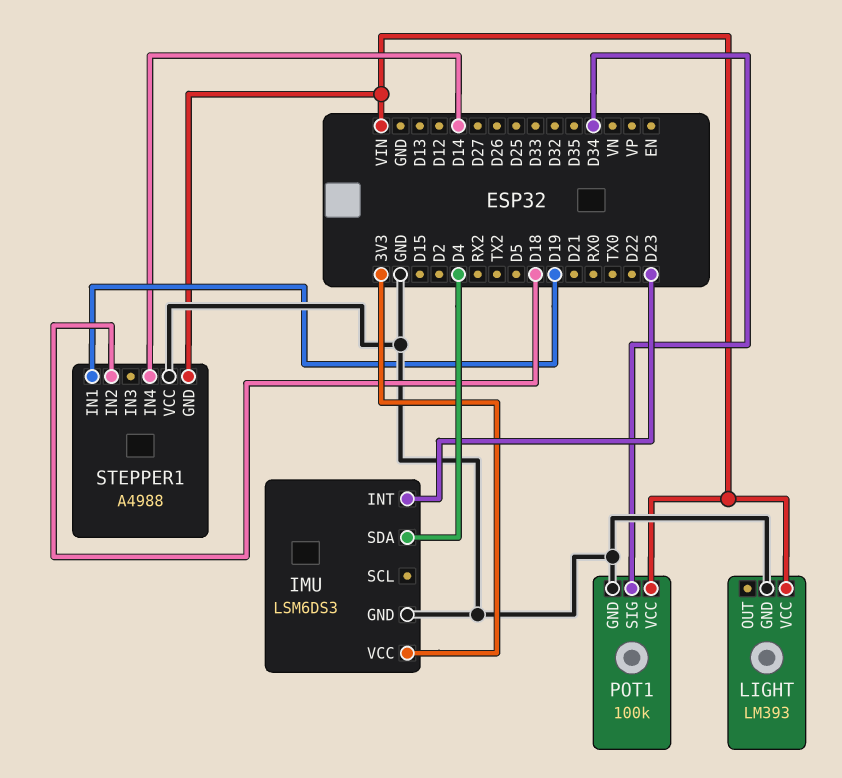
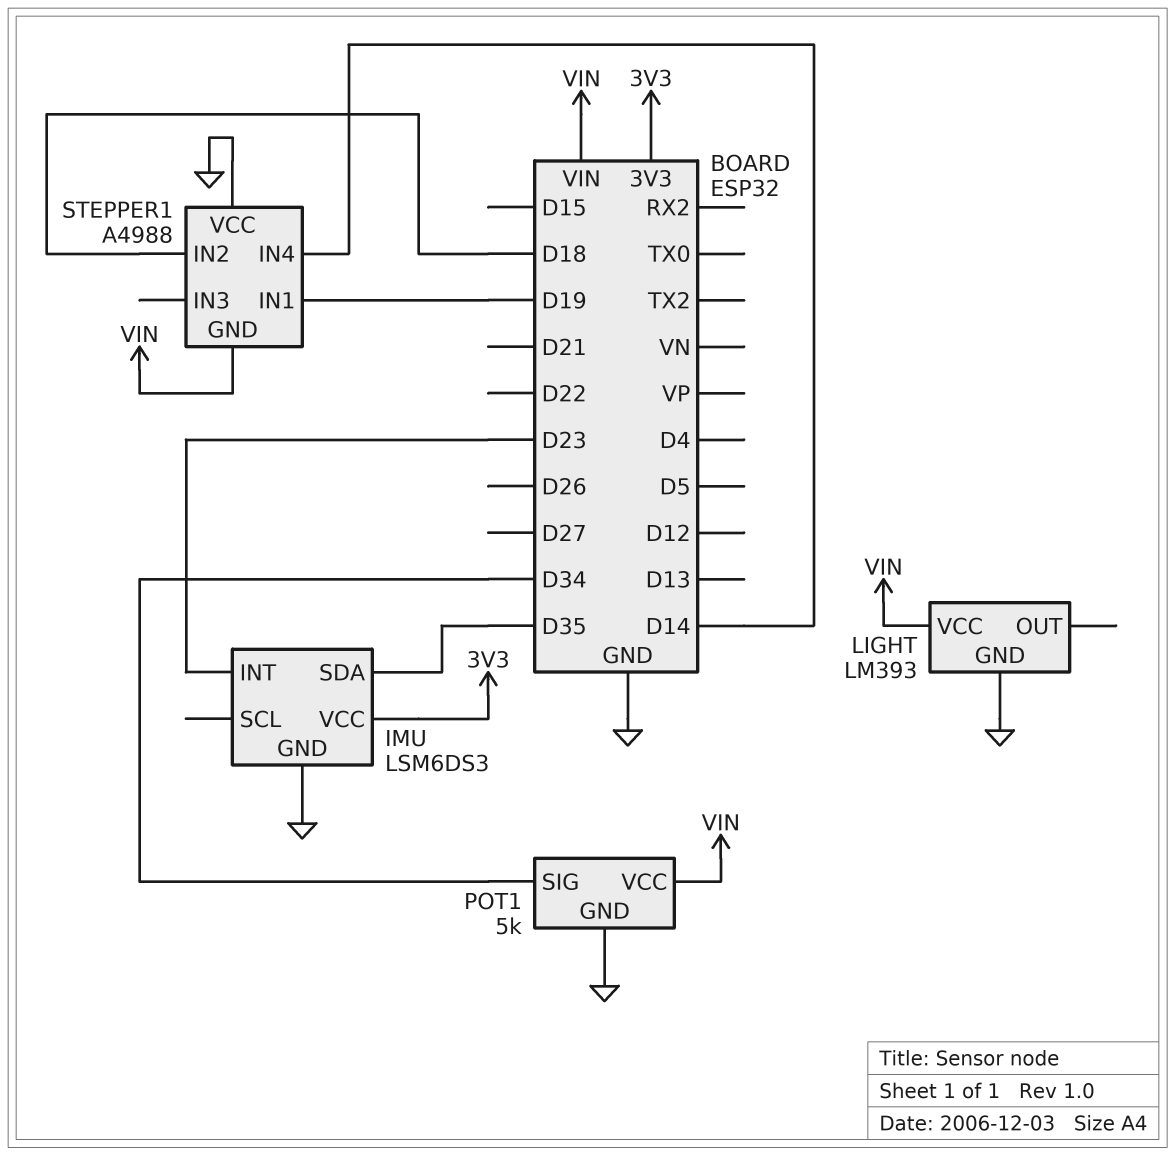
IMU pin SDA: D4 -> D35
POT1: 100k -> 5k

